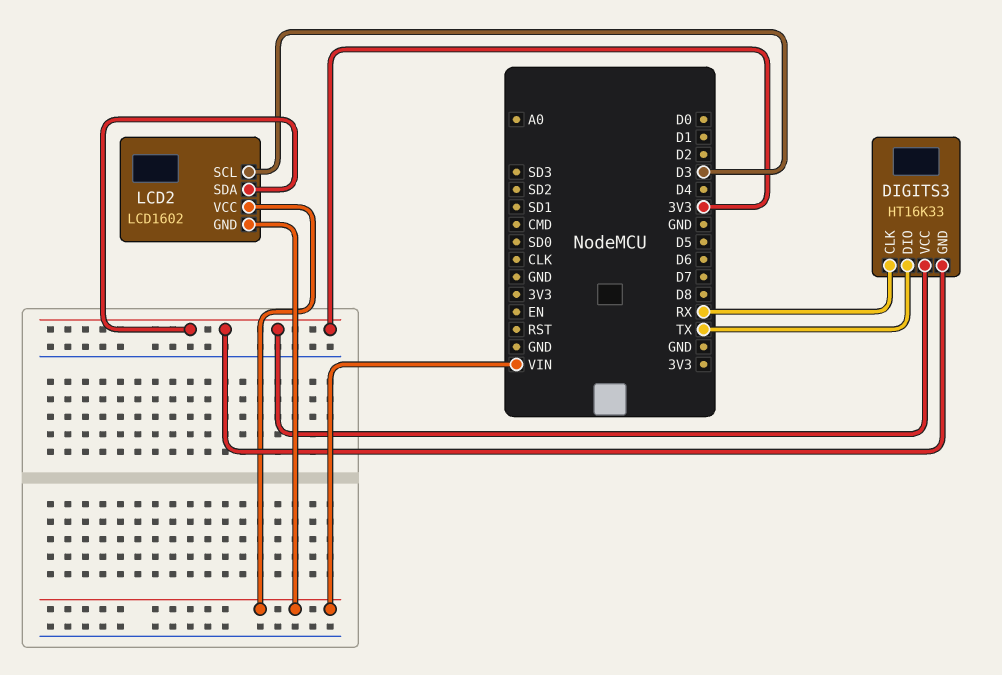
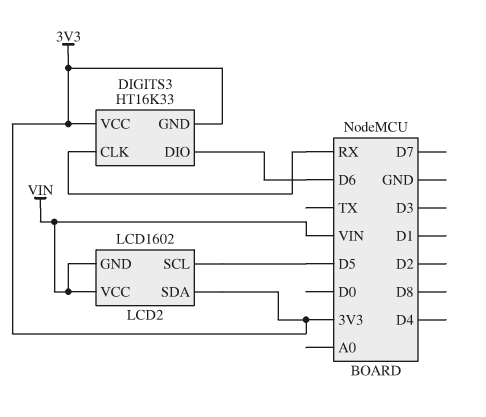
DIGITS3 pin DIO: TX -> D6
LCD2 pin SCL: D3 -> D5

